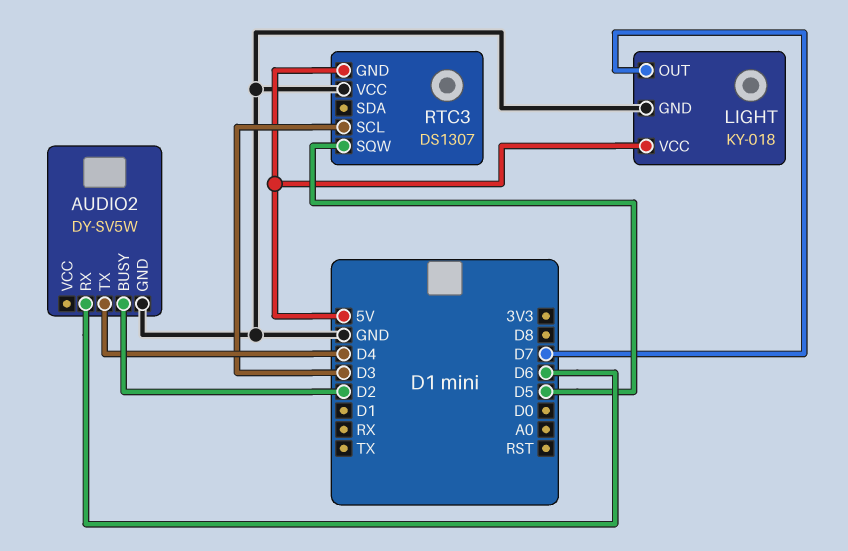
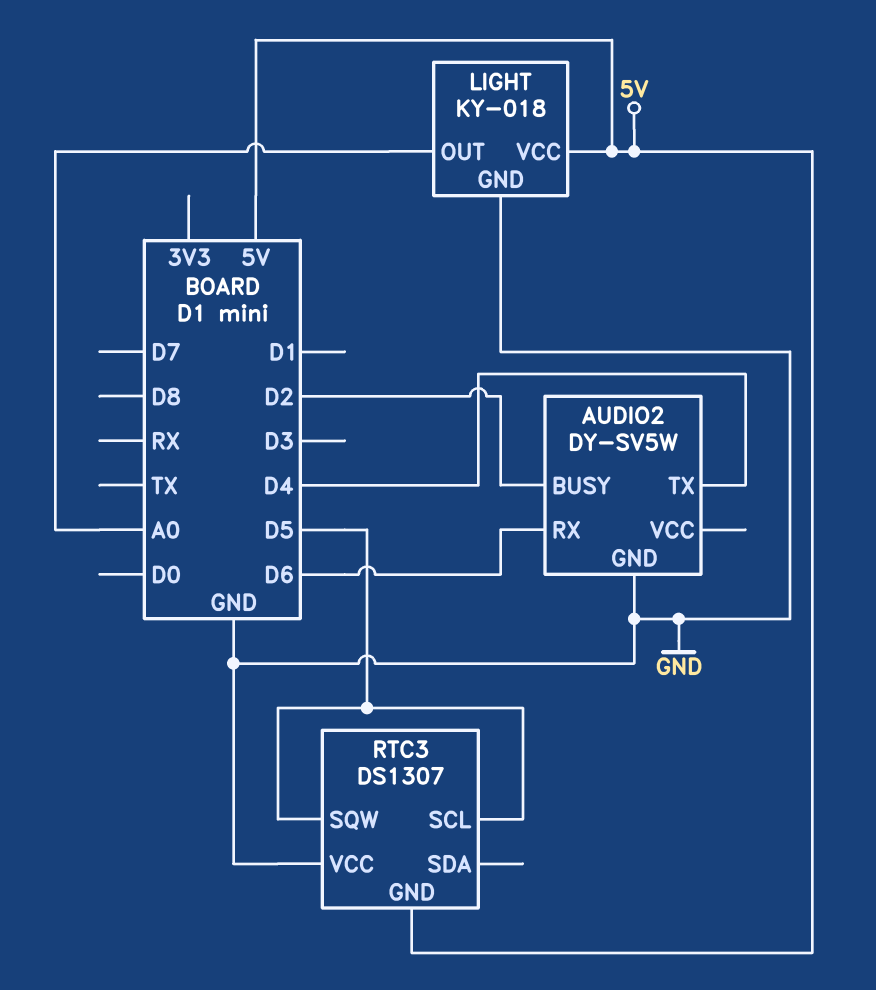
LIGHT pin OUT: D7 -> A0
RTC3 pin SCL: D3 -> D5

